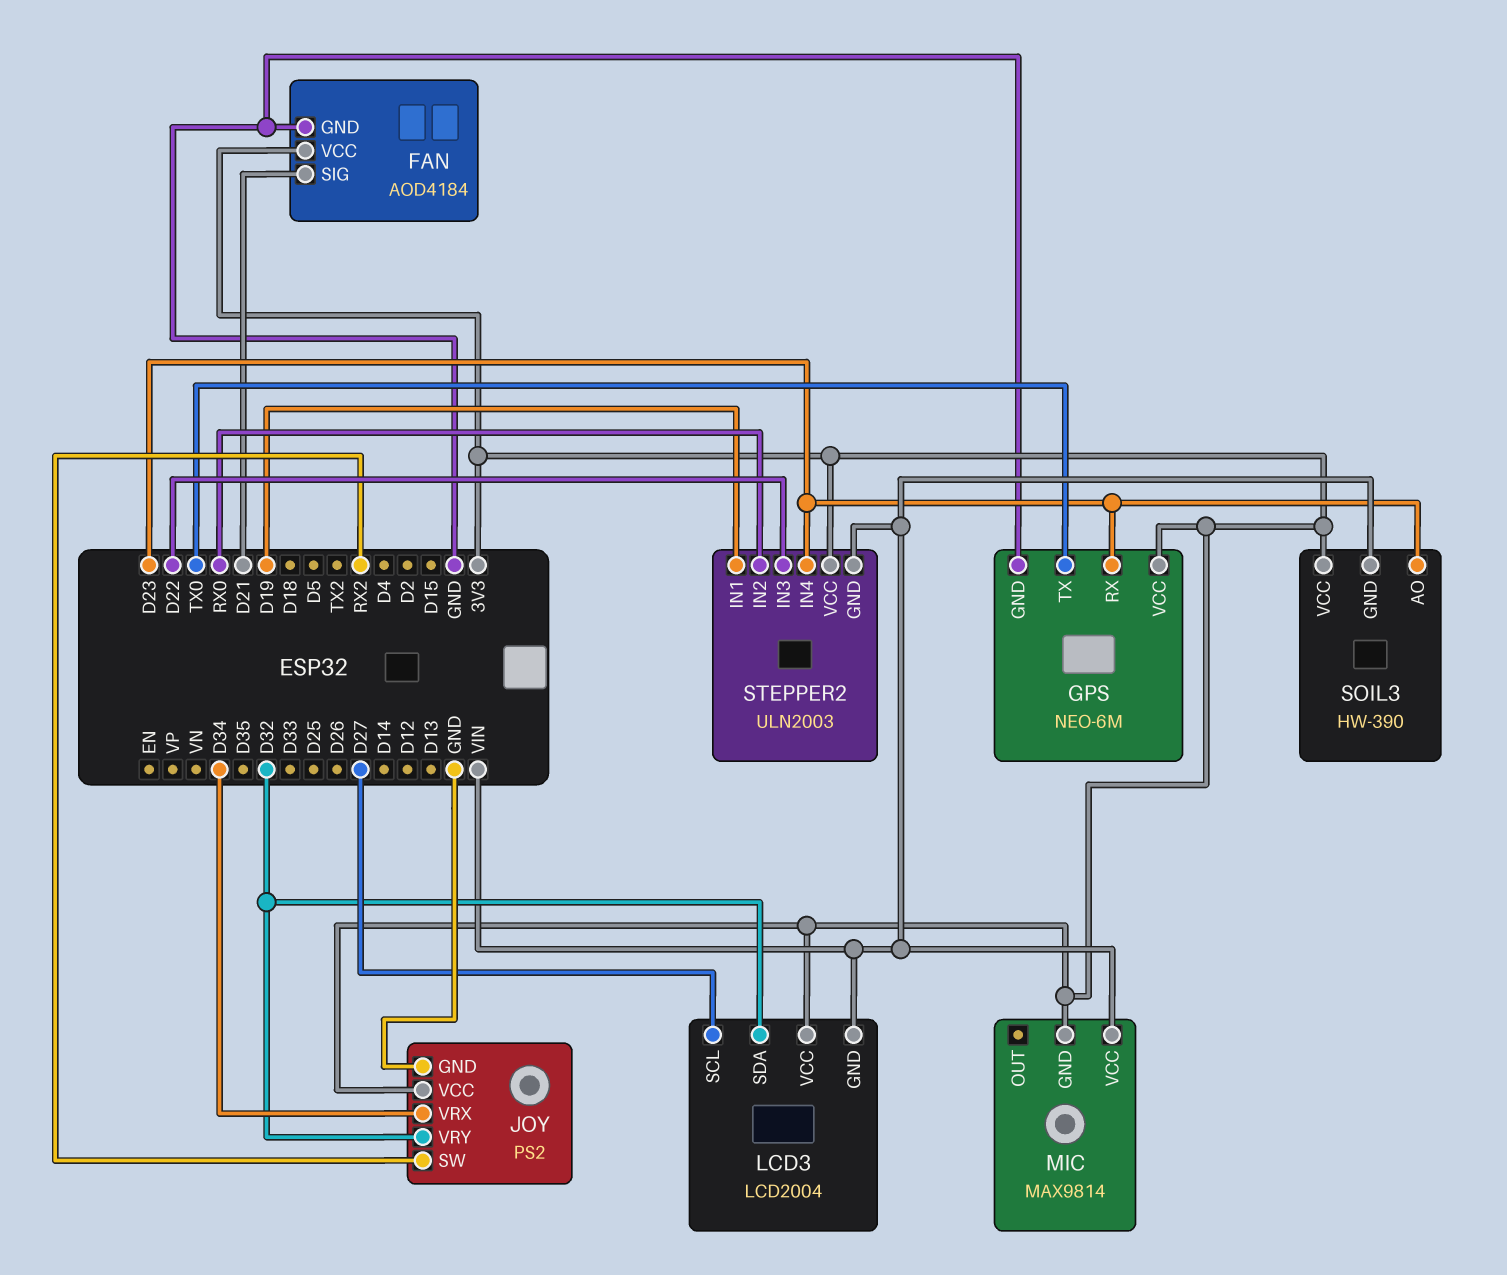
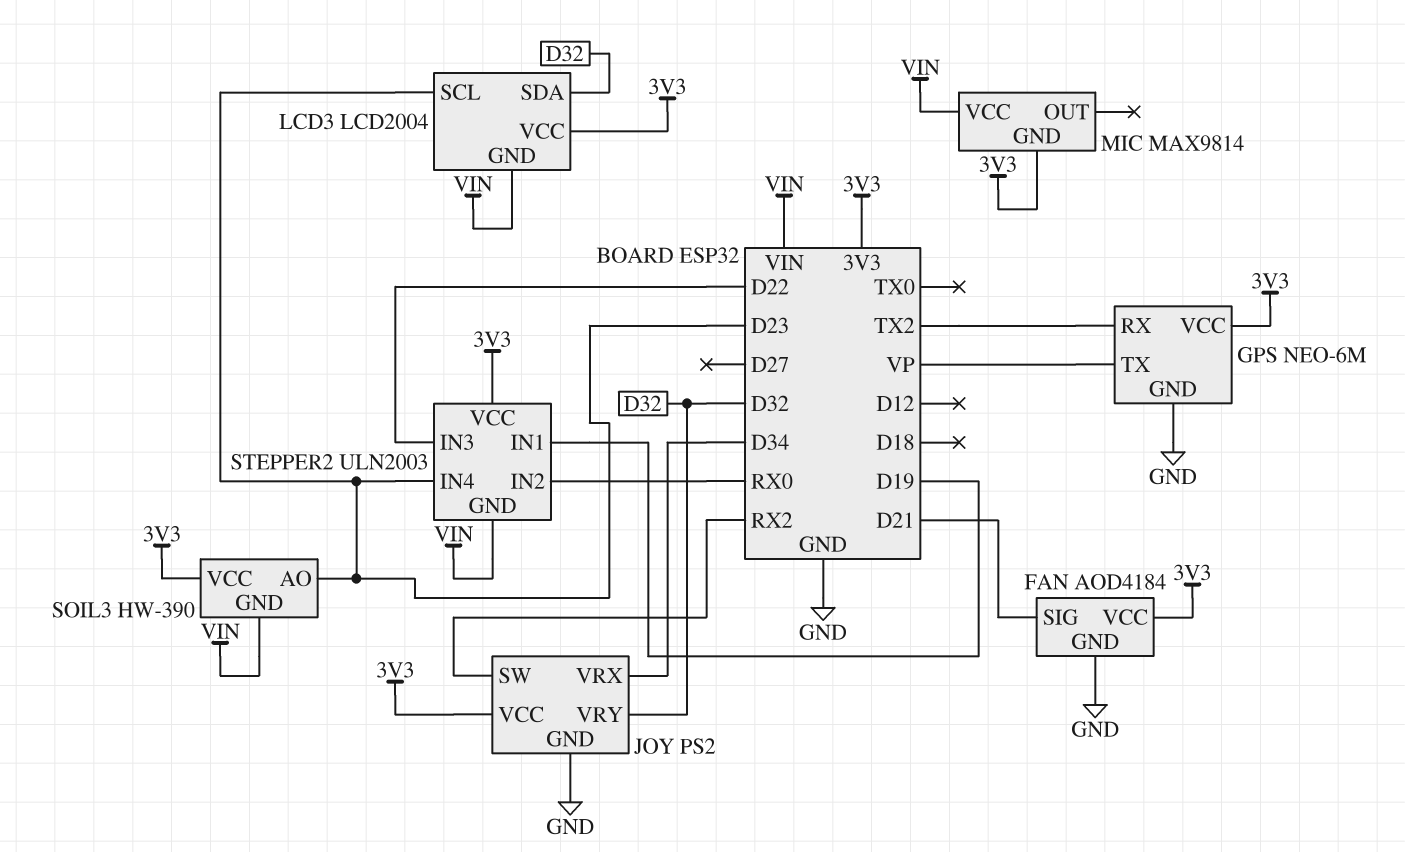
GPS pin RX: D23 -> TX2
GPS pin TX: TX0 -> VP
LCD3 pin SCL: D27 -> D23

